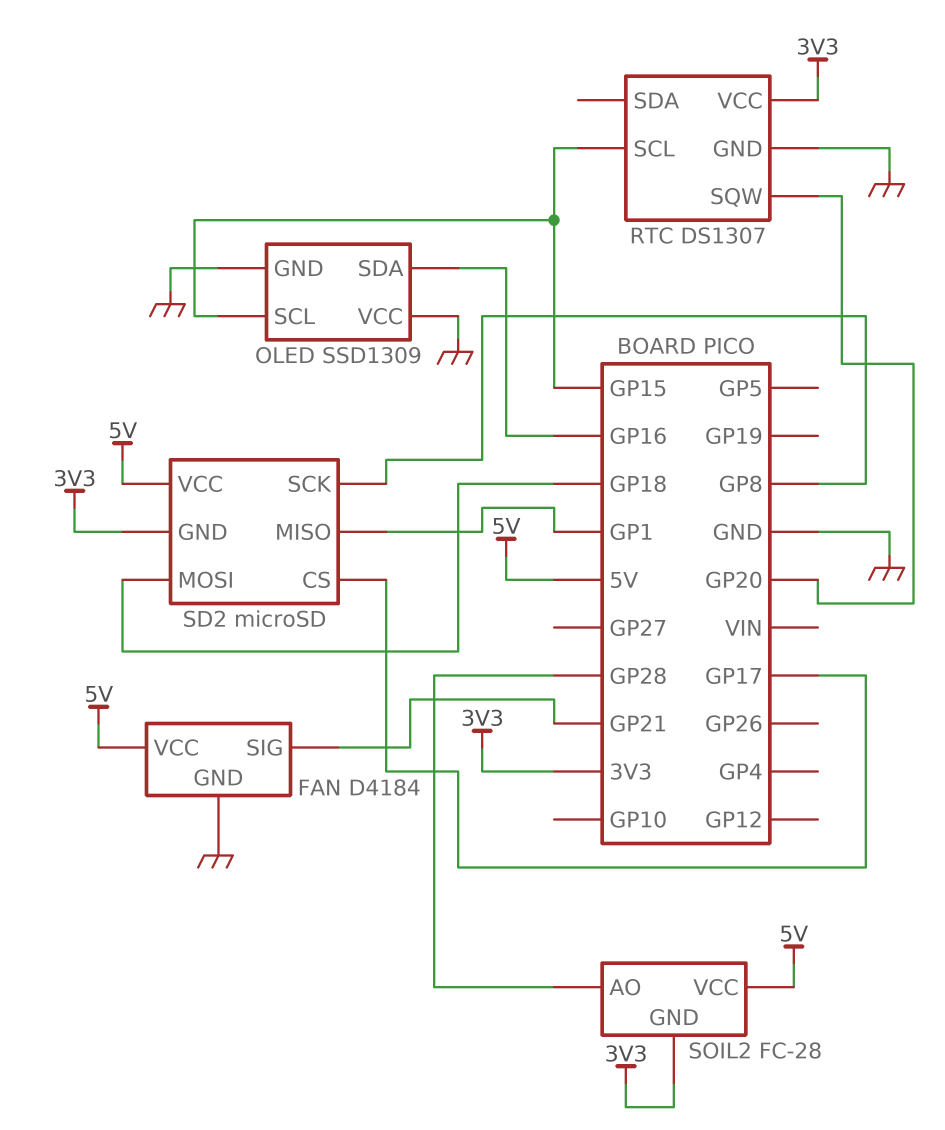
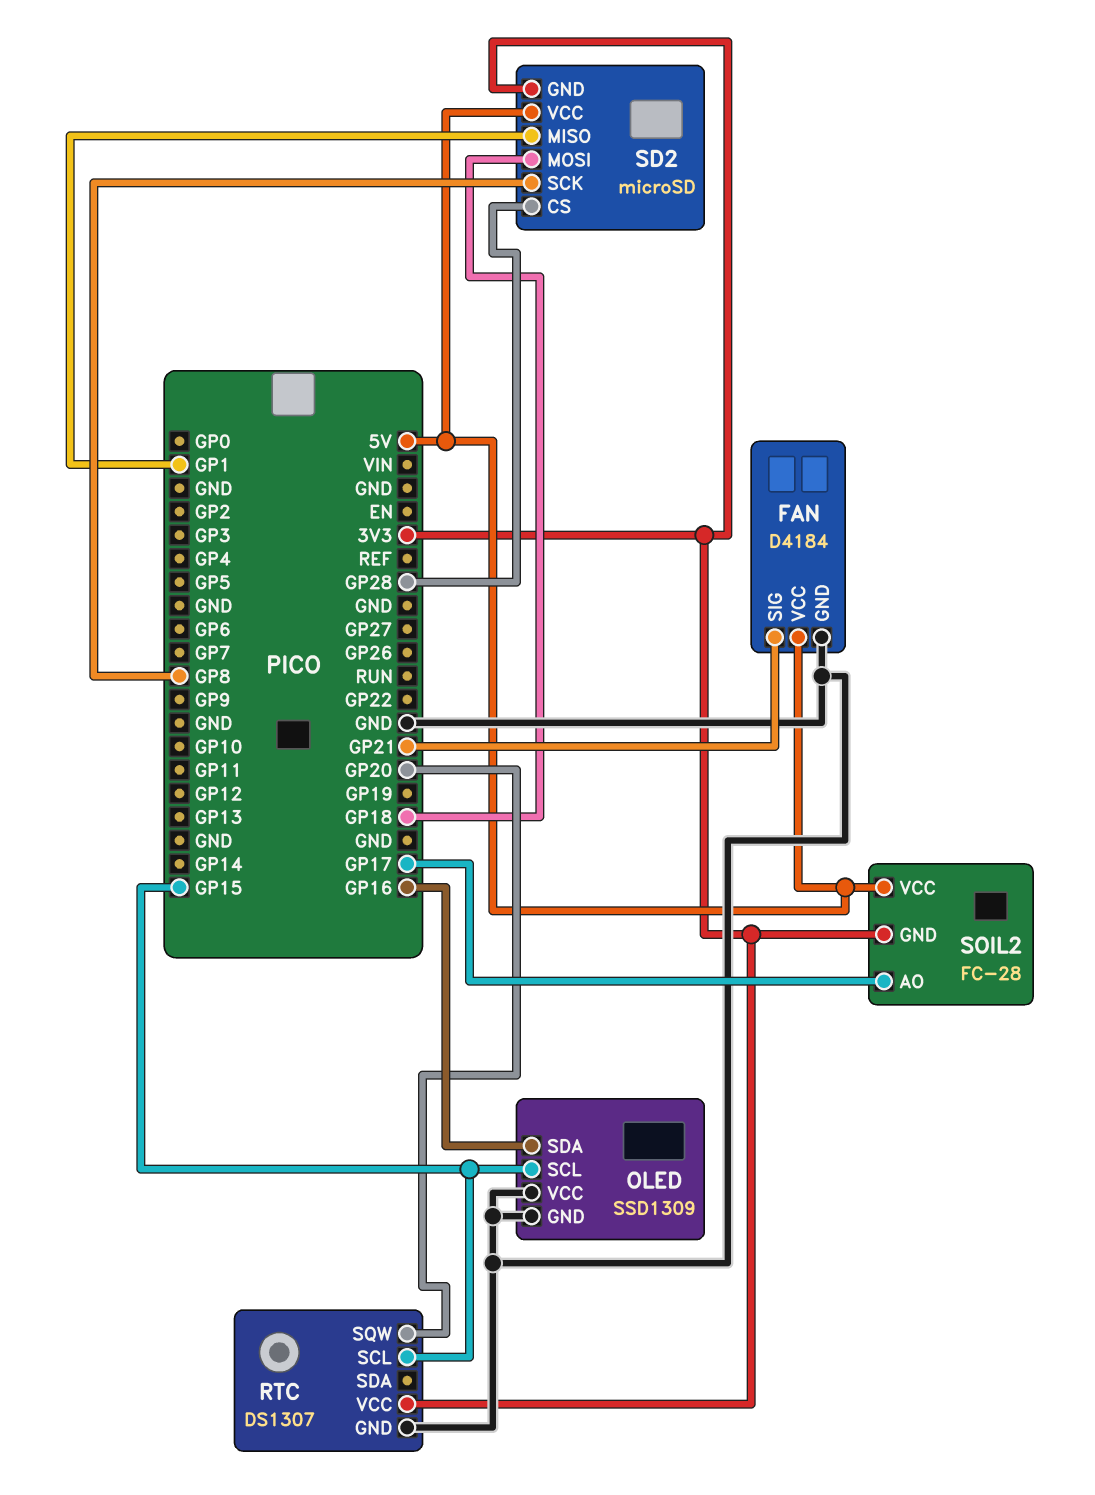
SD2 pin CS: GP17 -> GP28
SOIL2 pin AO: GP28 -> GP17

